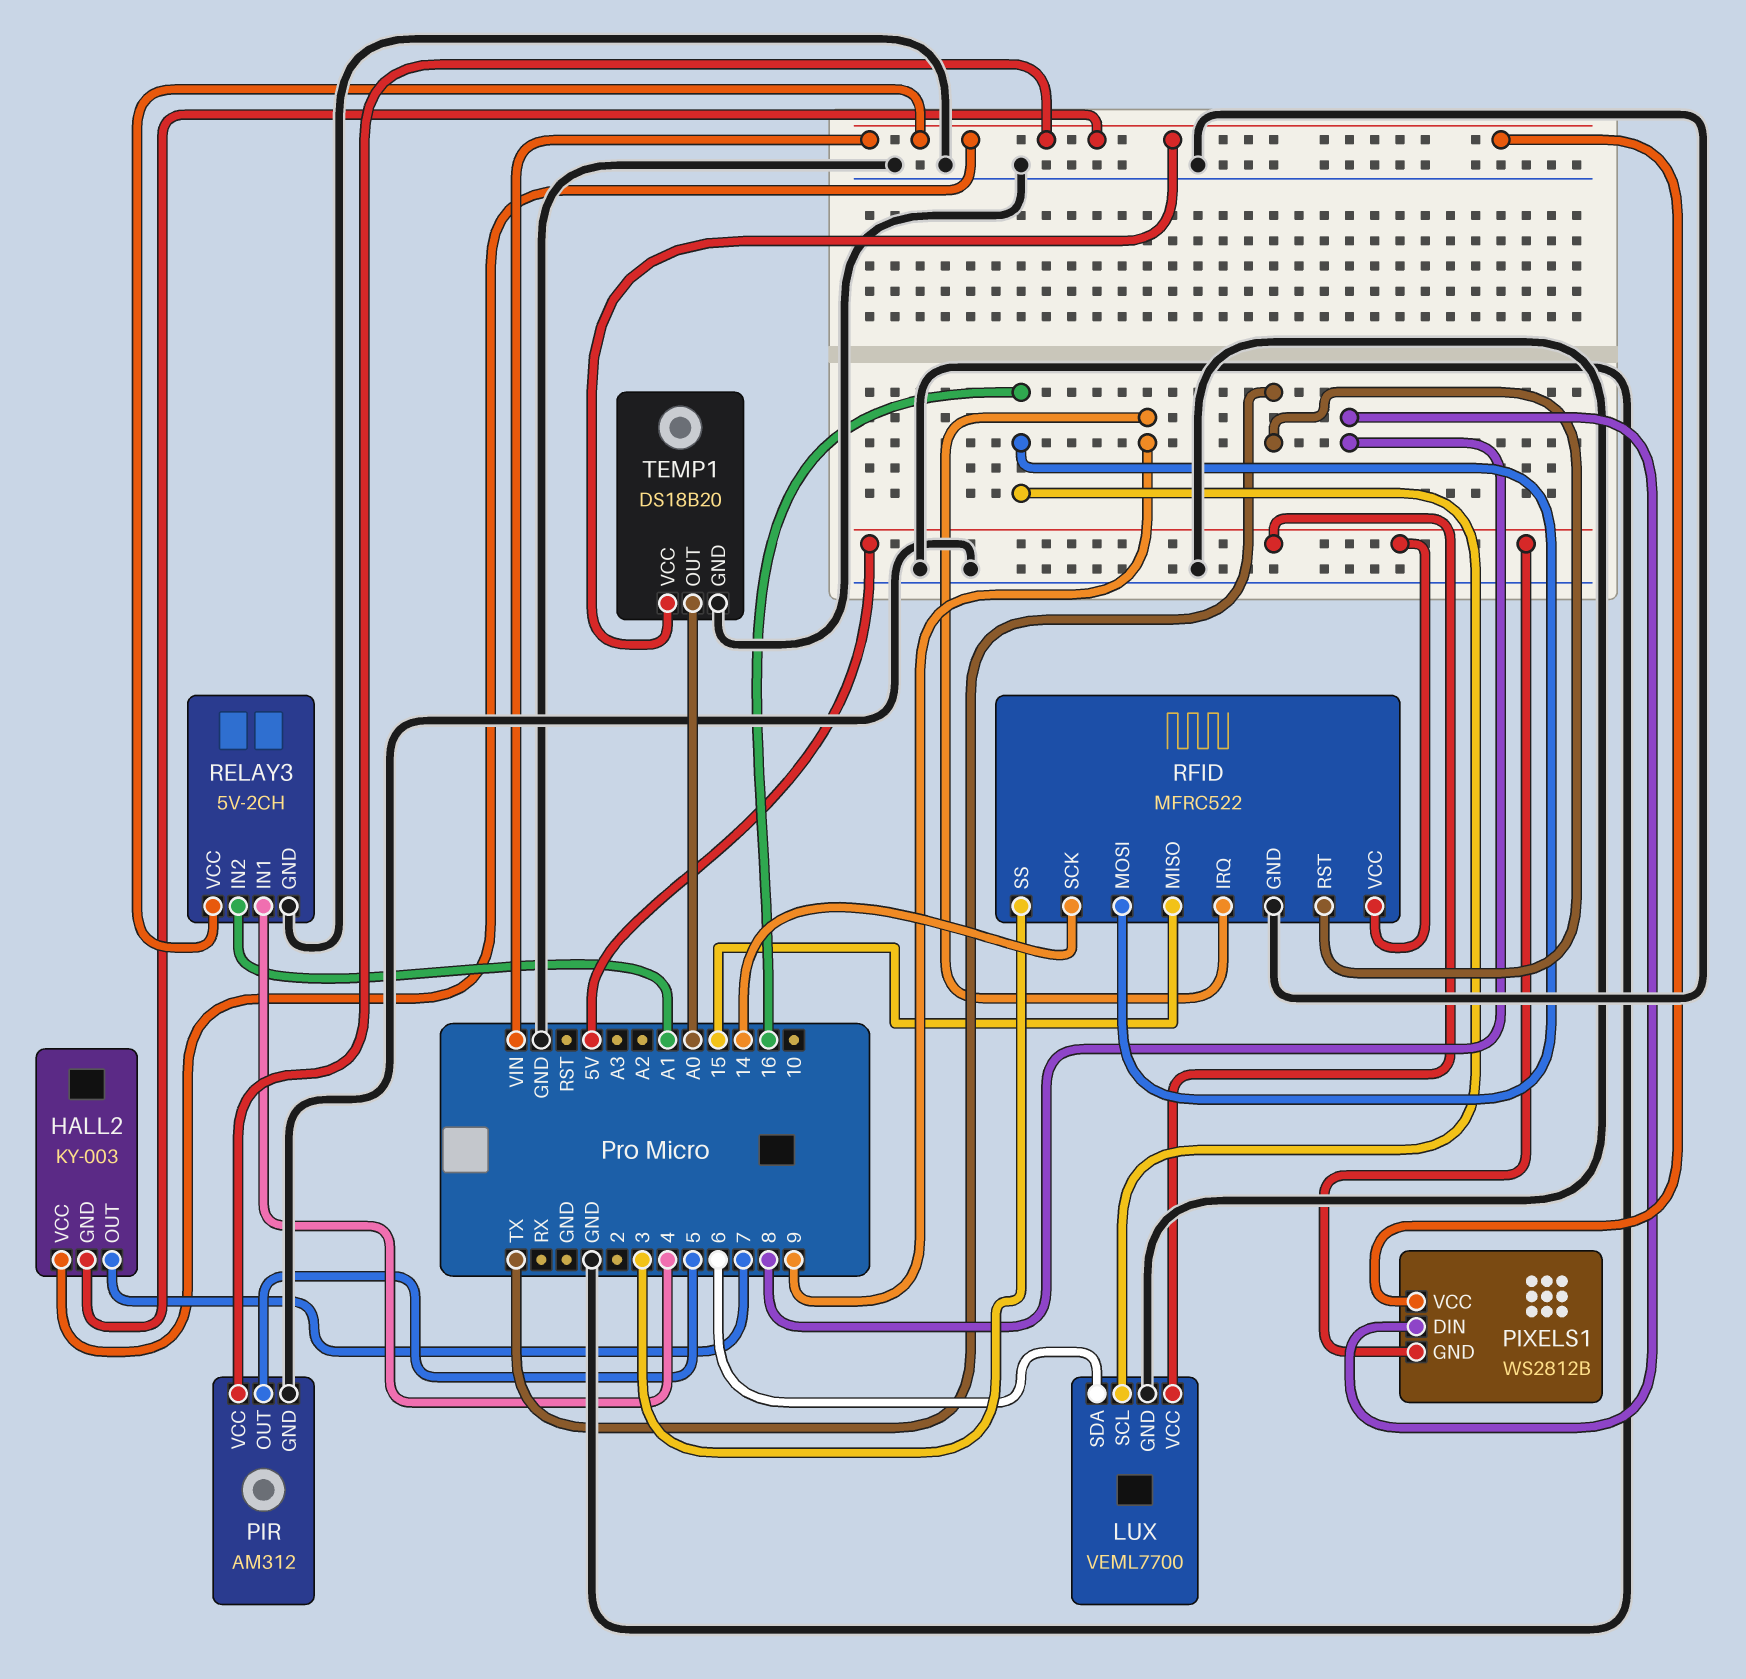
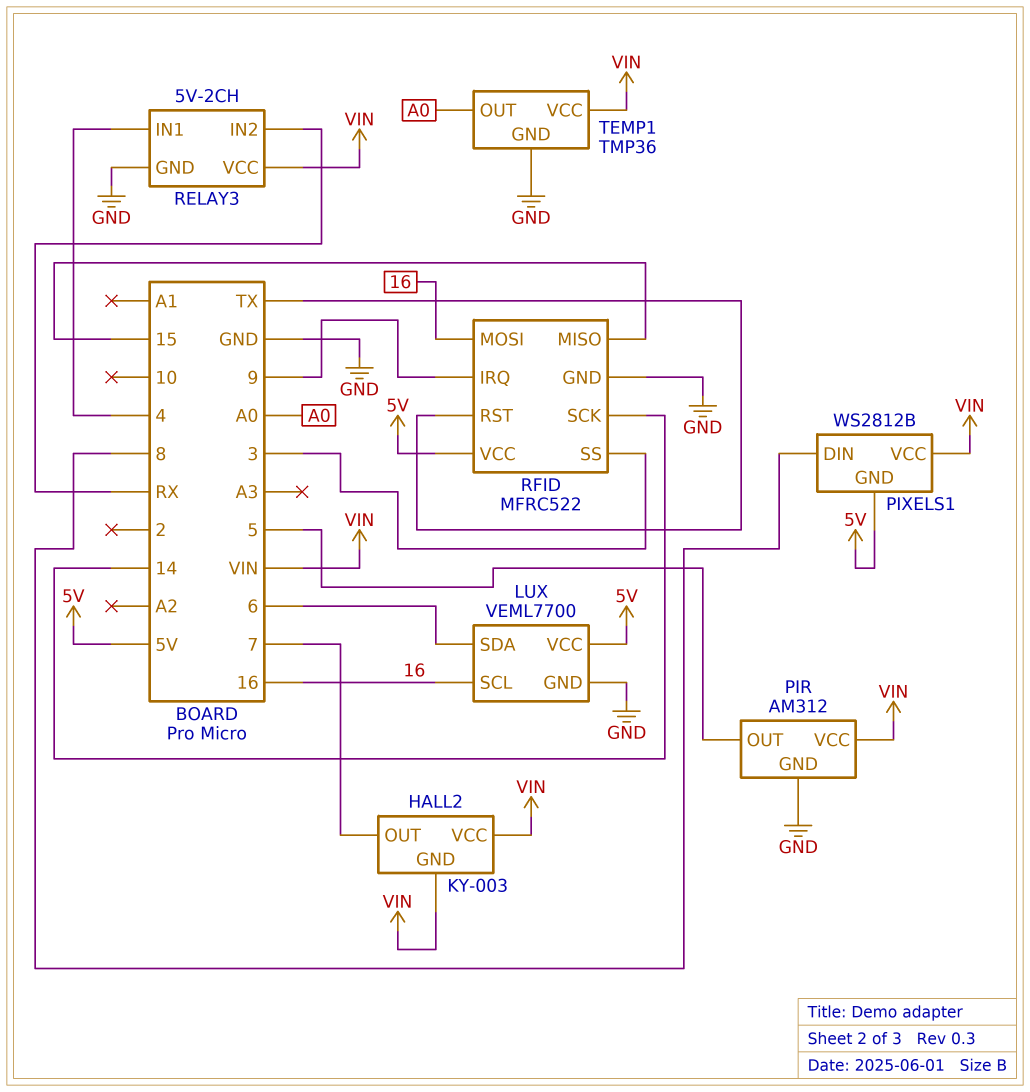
RELAY3 pin IN2: A1 -> RX
TEMP1: DS18B20 -> TMP36

